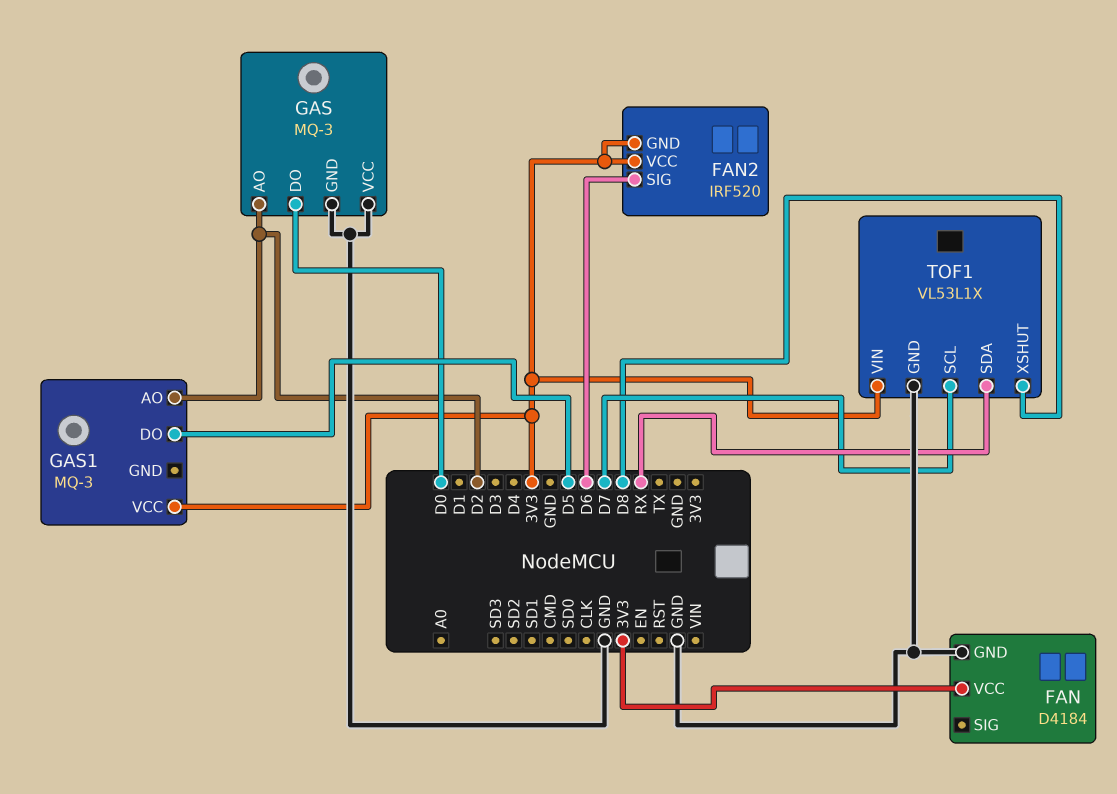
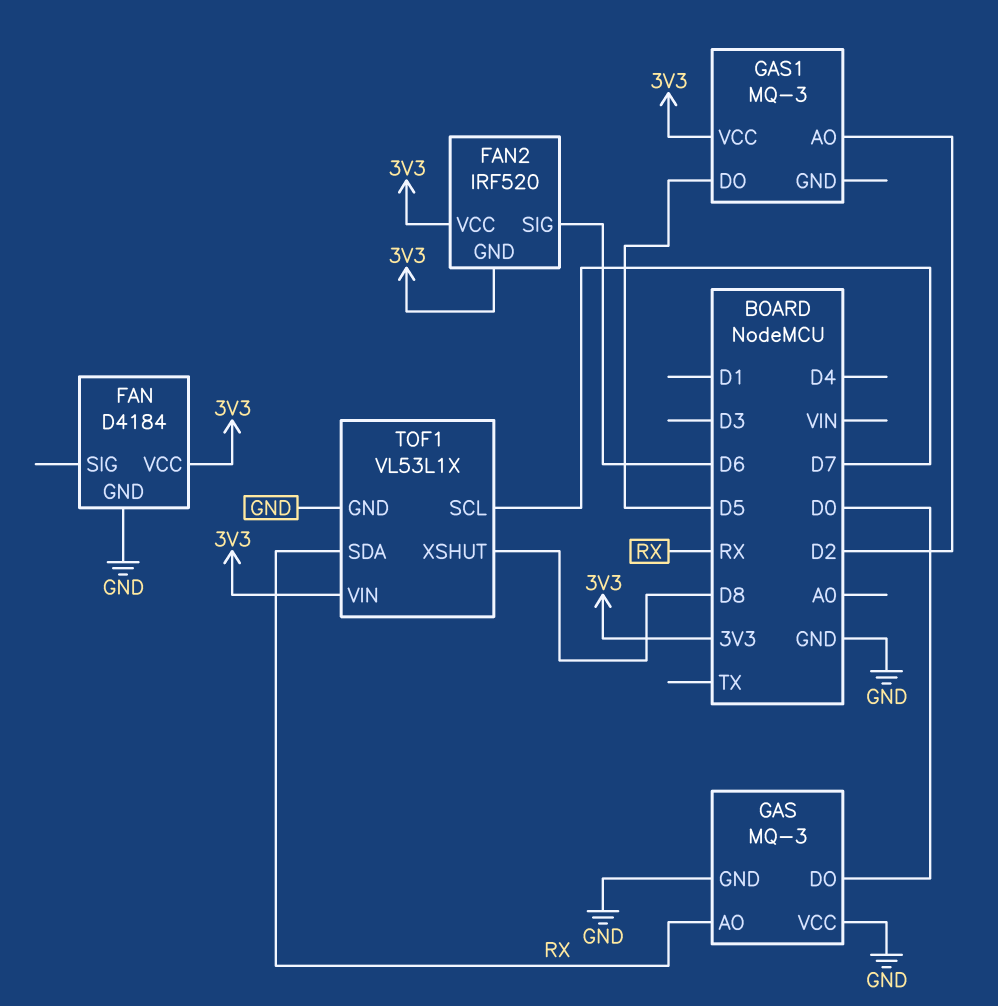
GAS pin AO: D2 -> RX

